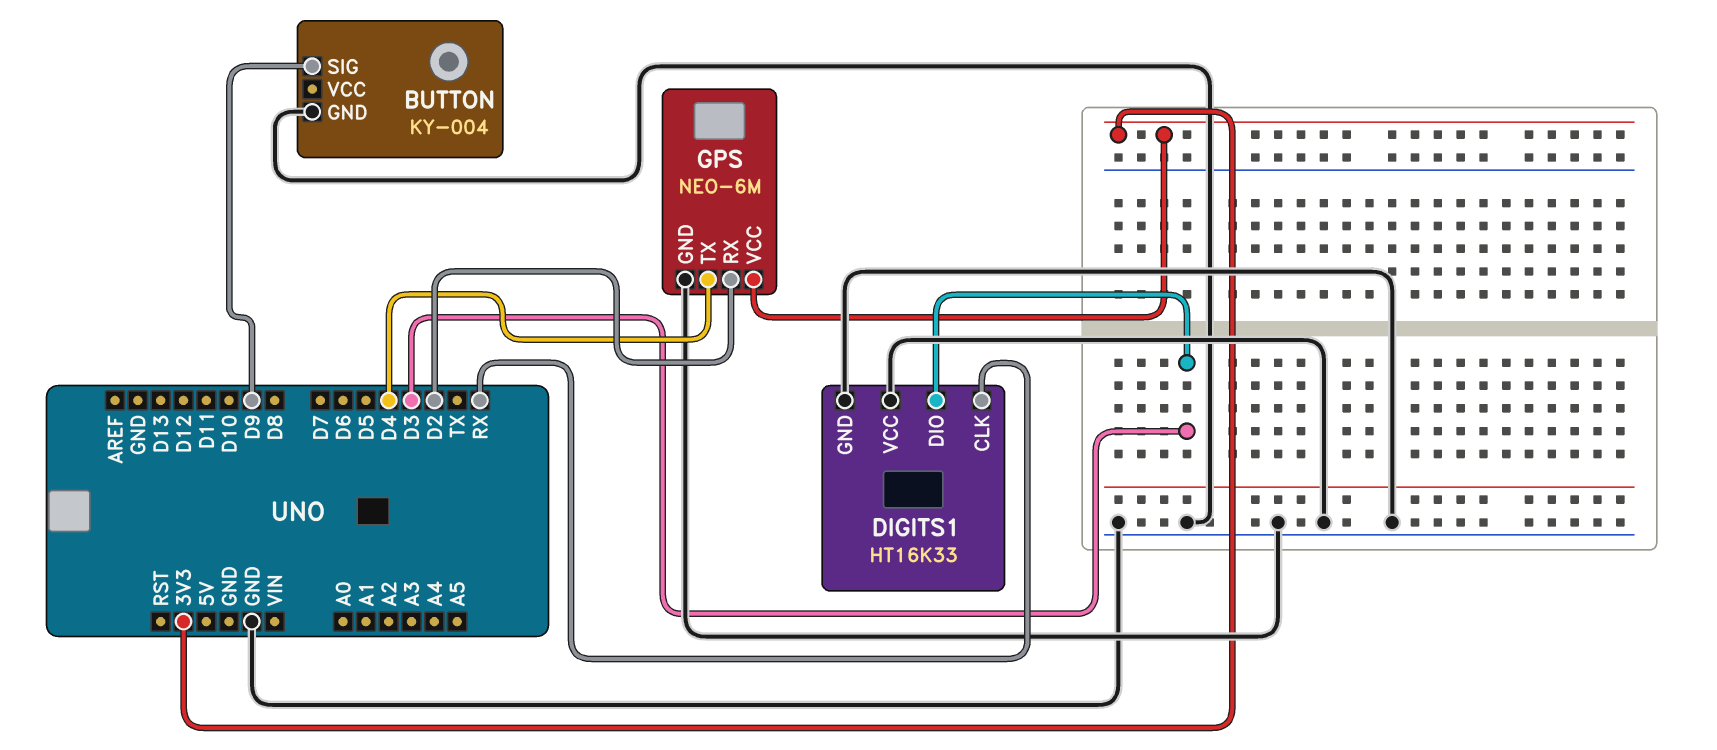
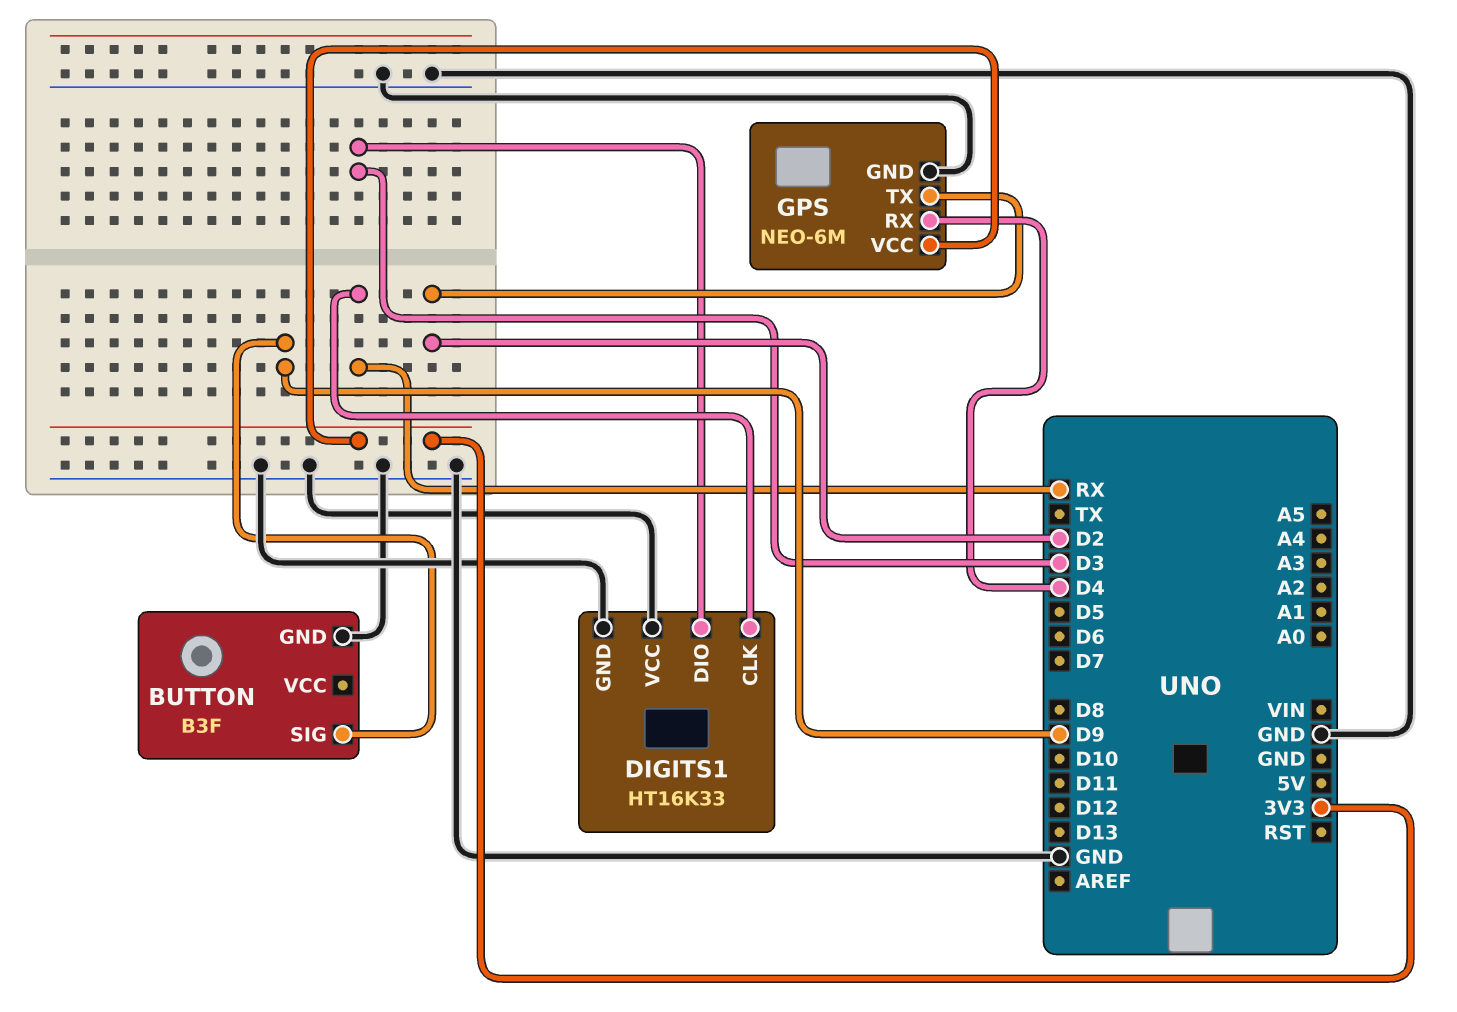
BUTTON: KY-004 -> B3F
GPS pin RX: D2 -> D4
GPS pin TX: D4 -> D2

